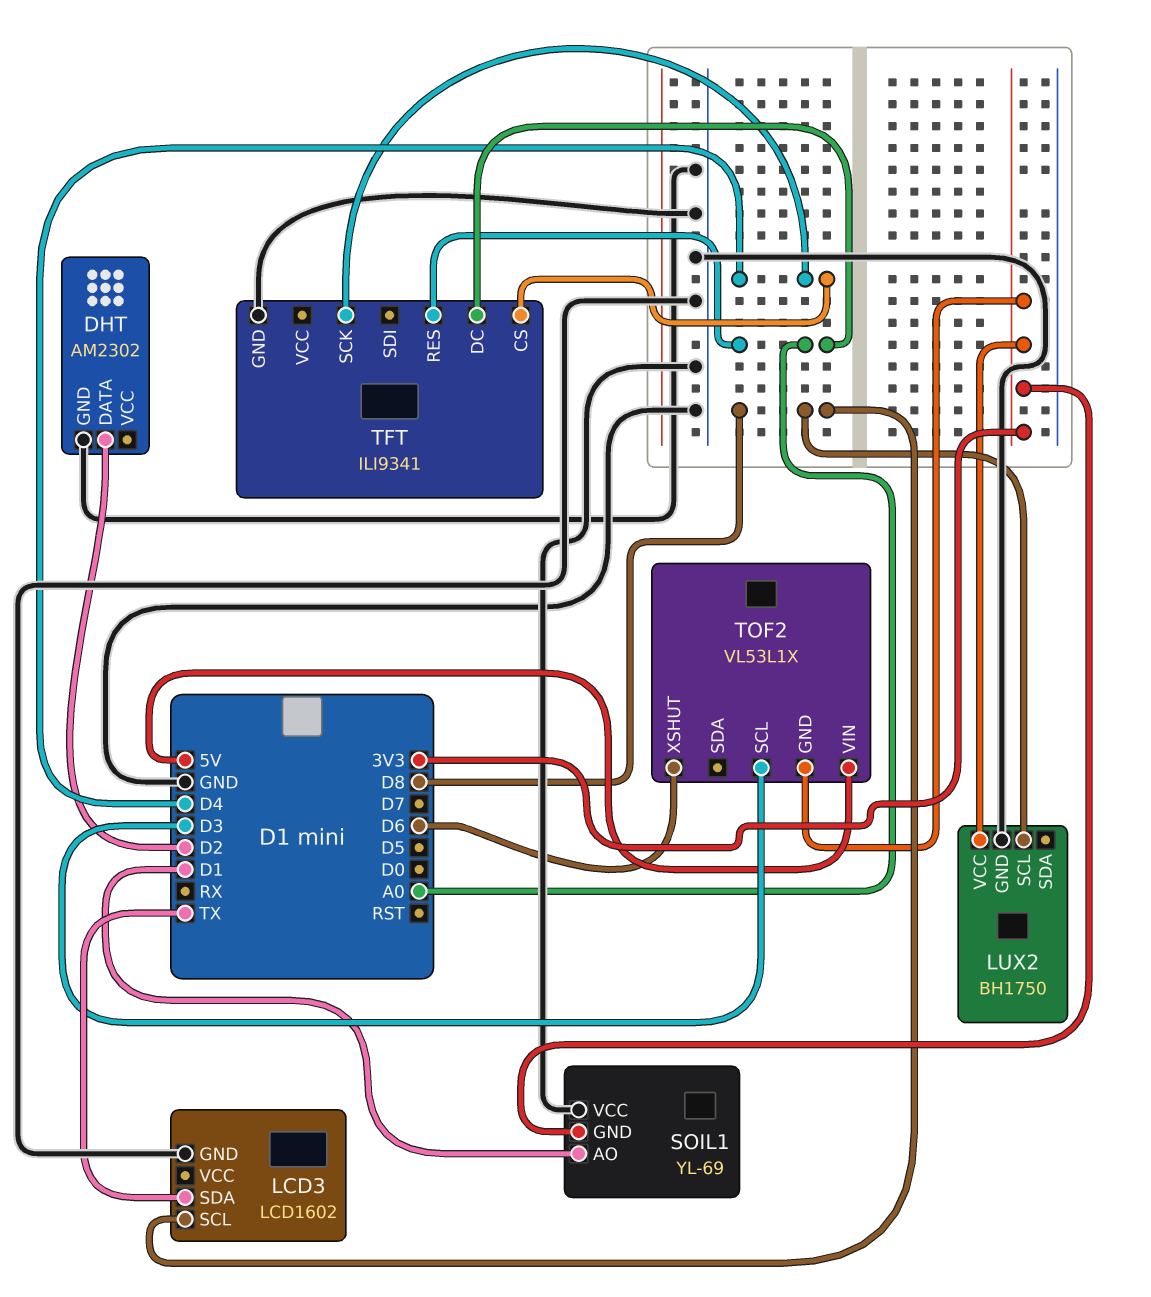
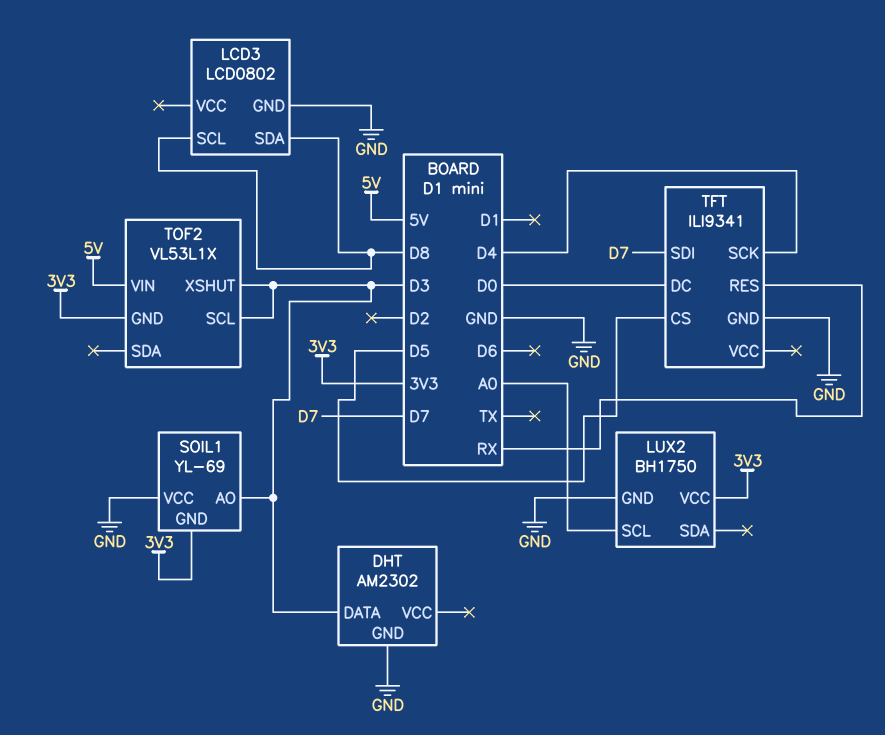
DHT pin DATA: D2 -> D3
LCD3: LCD1602 -> LCD0802
LCD3 pin SDA: TX -> D8
LUX2 pin SCL: D8 -> A0
SOIL1 pin AO: D1 -> D3
TFT pin CS: D4 -> D5
TFT pin DC: A0 -> D0
TFT pin RES: A0 -> RX
TFT pin SDI: none -> D7
TOF2 pin XSHUT: D6 -> D3

